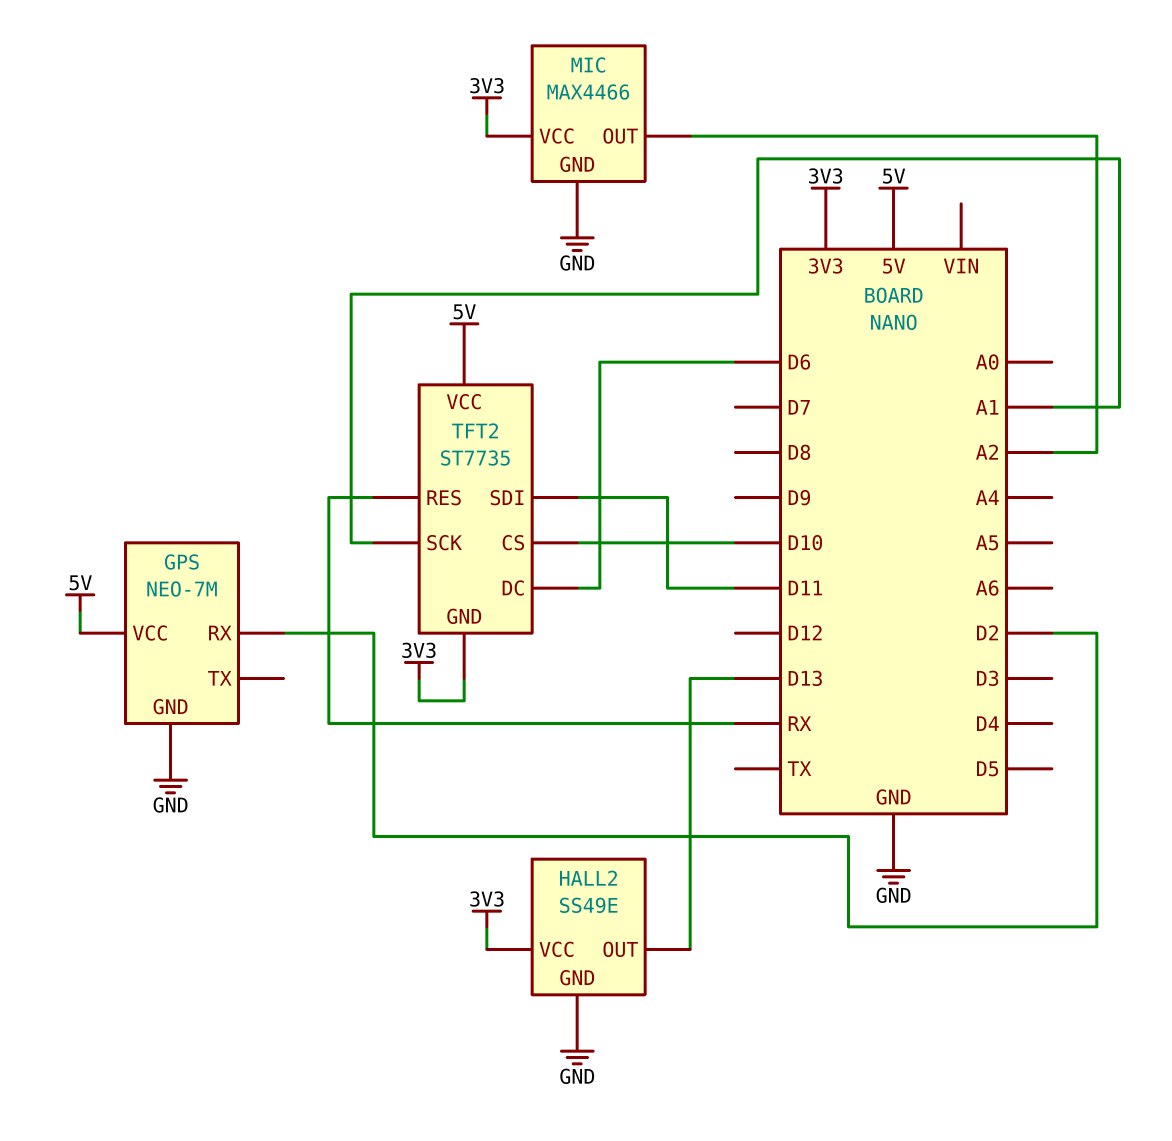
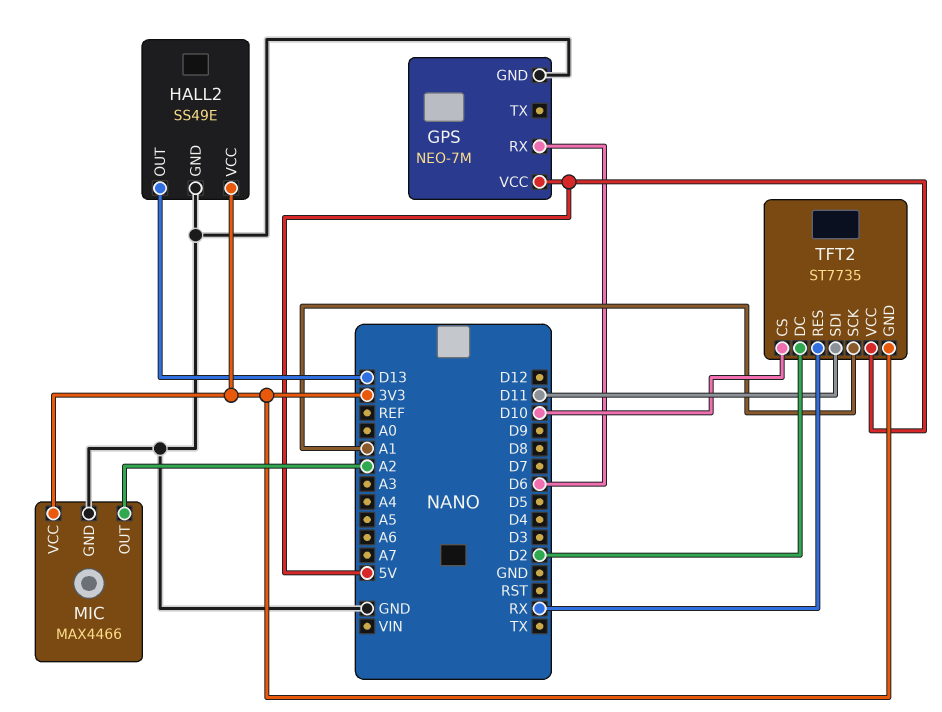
GPS pin RX: D2 -> D6
TFT2 pin DC: D6 -> D2

